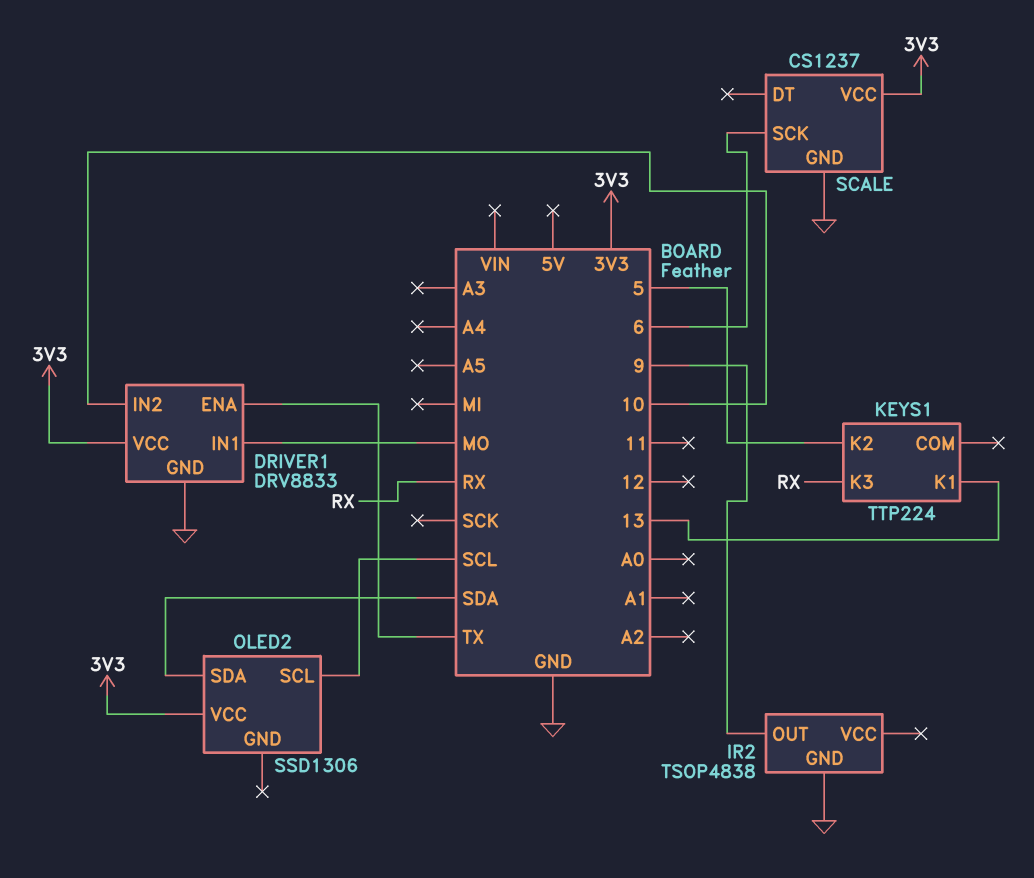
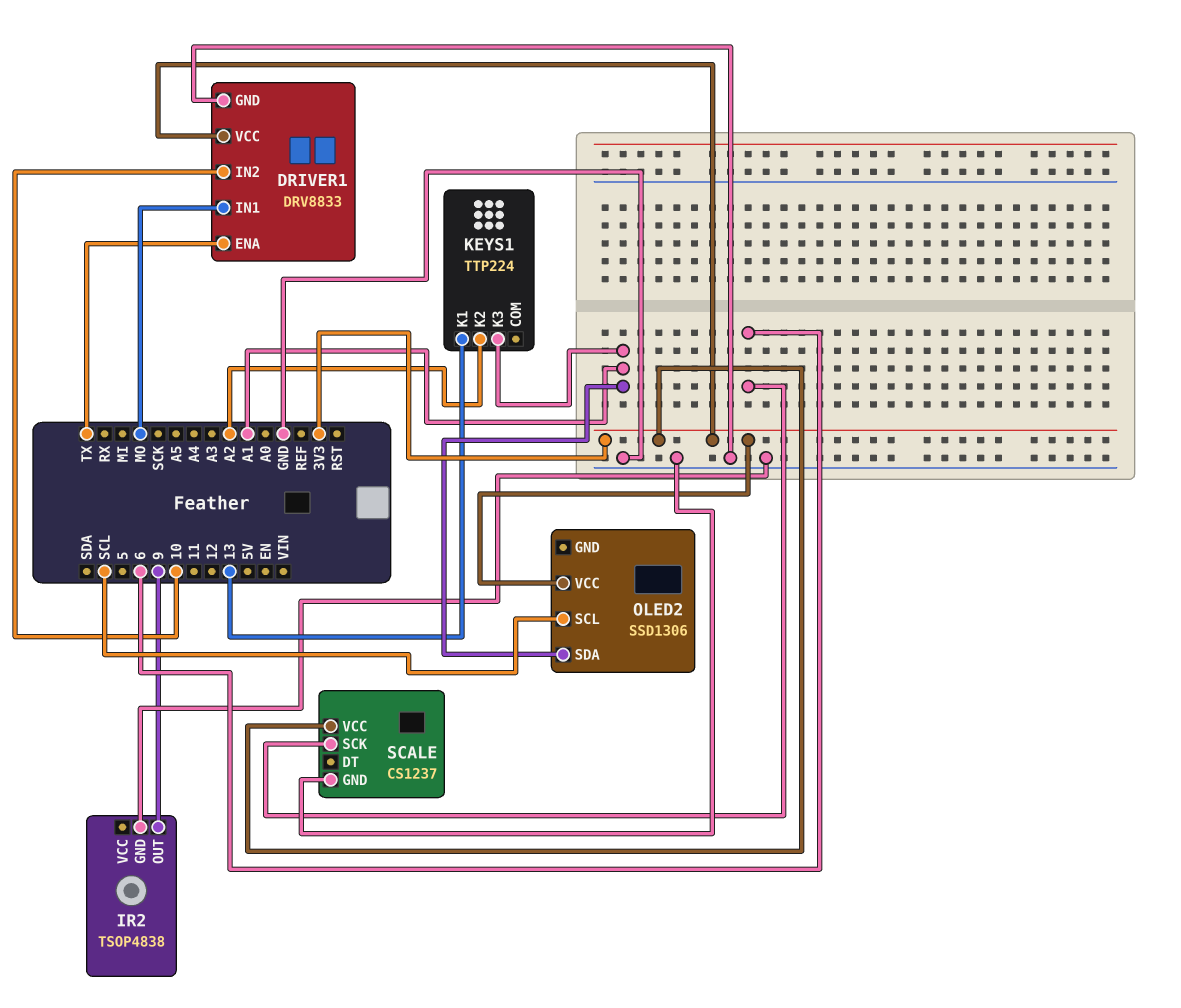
KEYS1 pin K2: 5 -> A2
KEYS1 pin K3: RX -> A1
OLED2 pin SDA: SDA -> A1

